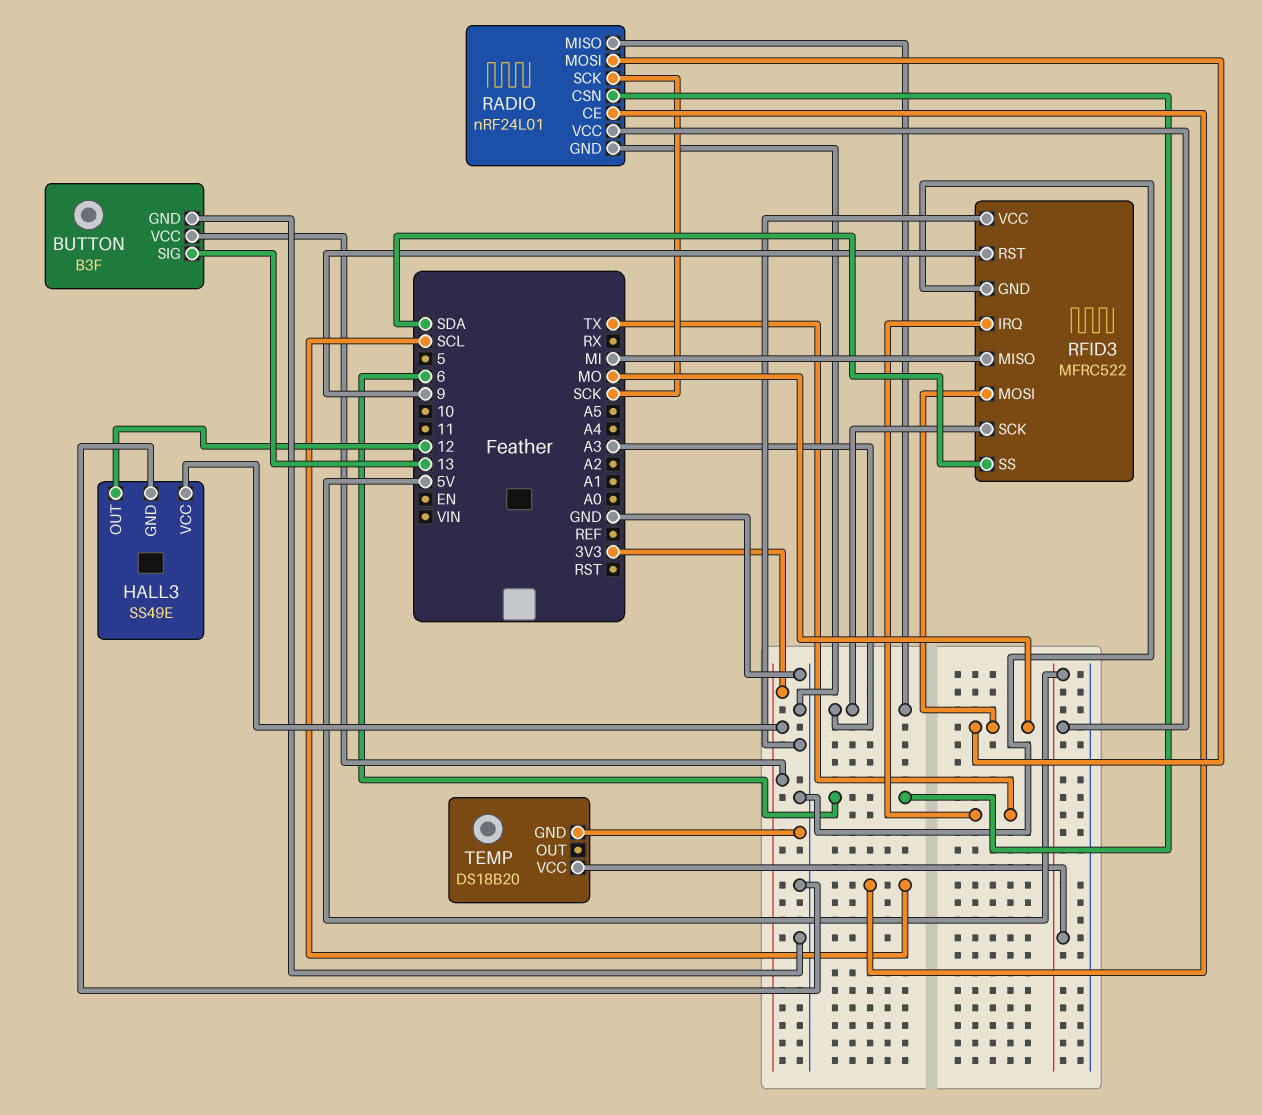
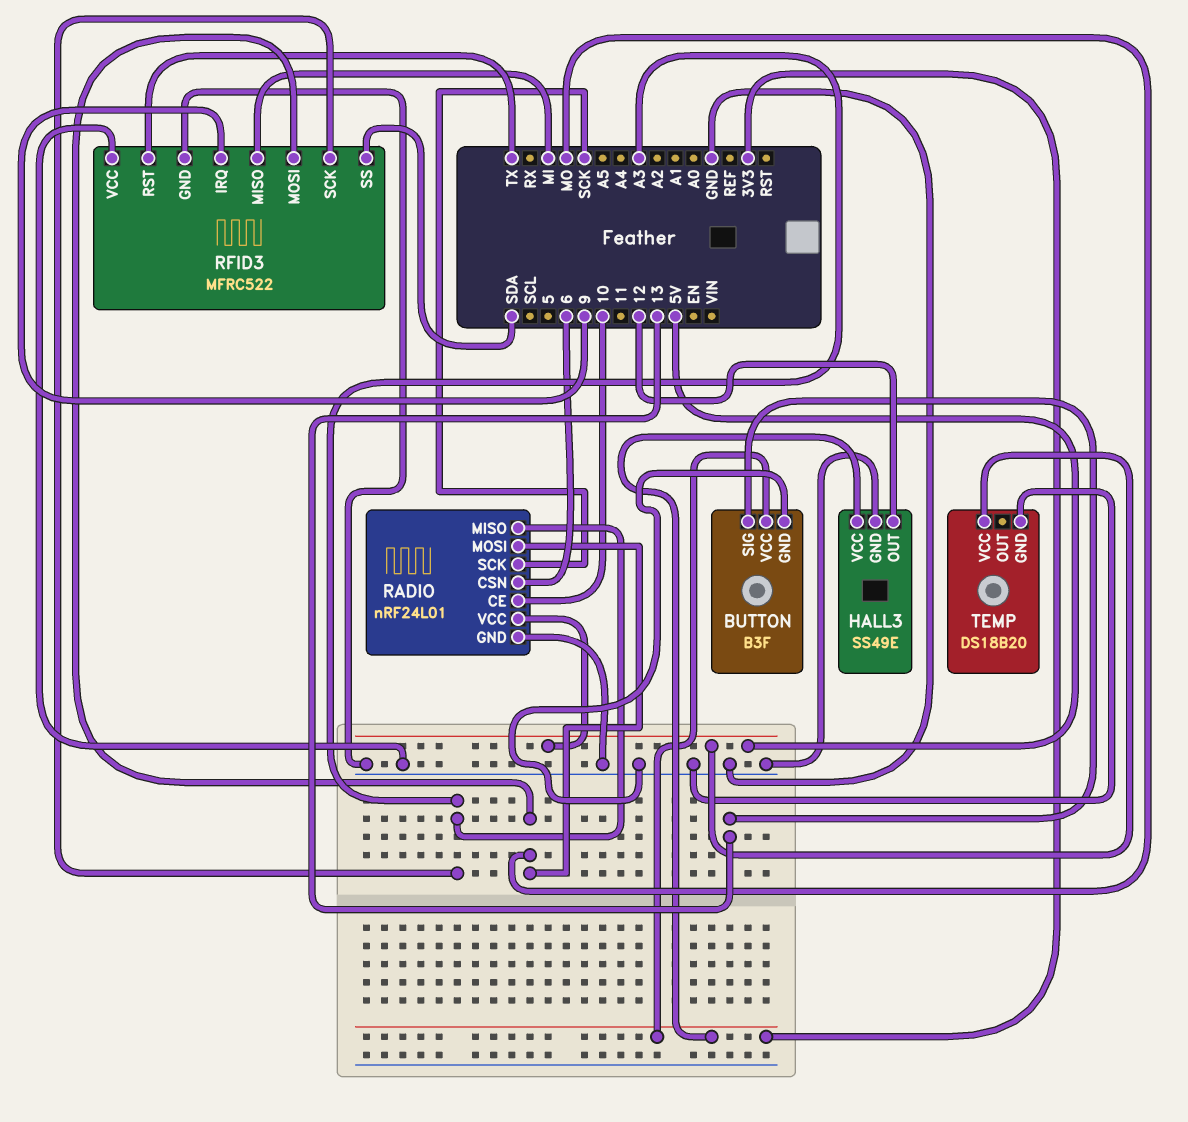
RADIO pin CE: SCL -> 10
RFID3 pin IRQ: TX -> 9
RFID3 pin RST: 9 -> TX

